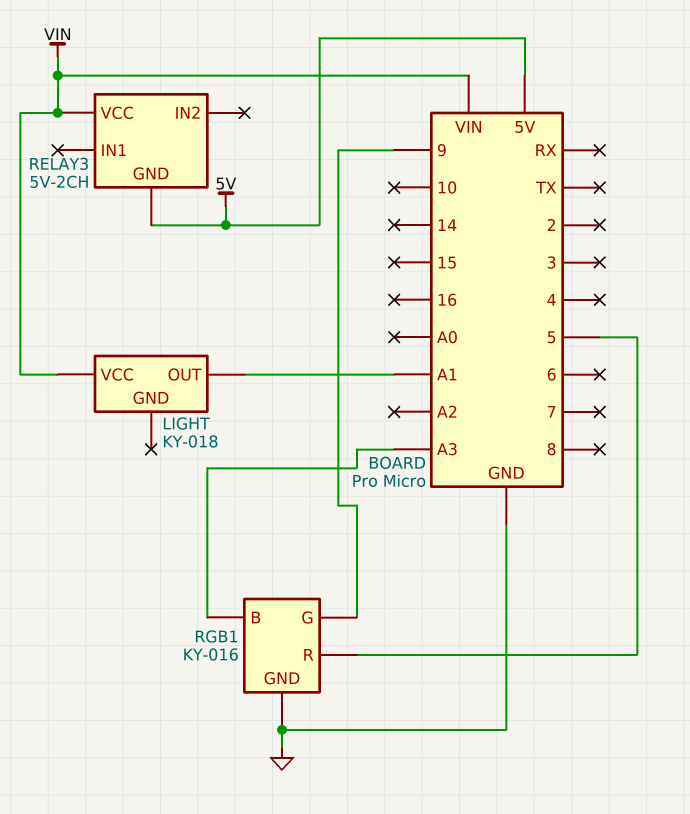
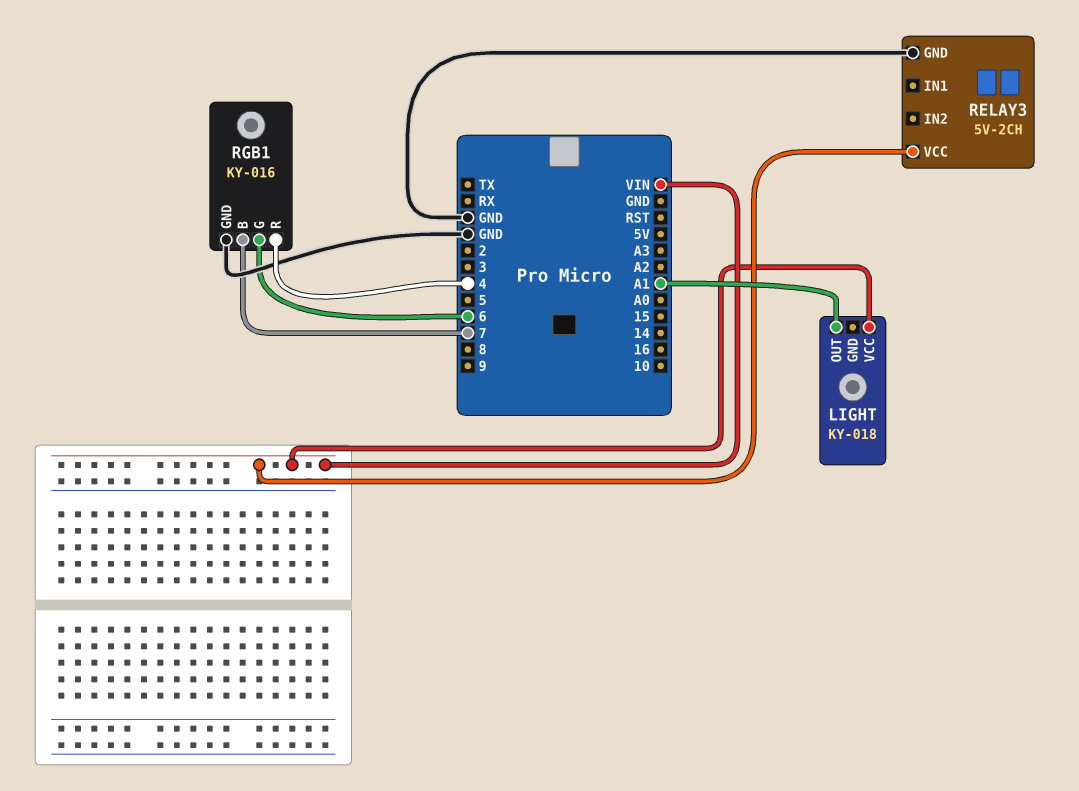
RELAY3 pin GND: 5V -> GND
RGB1 pin B: A3 -> 7
RGB1 pin G: 9 -> 6
RGB1 pin R: 5 -> 4

